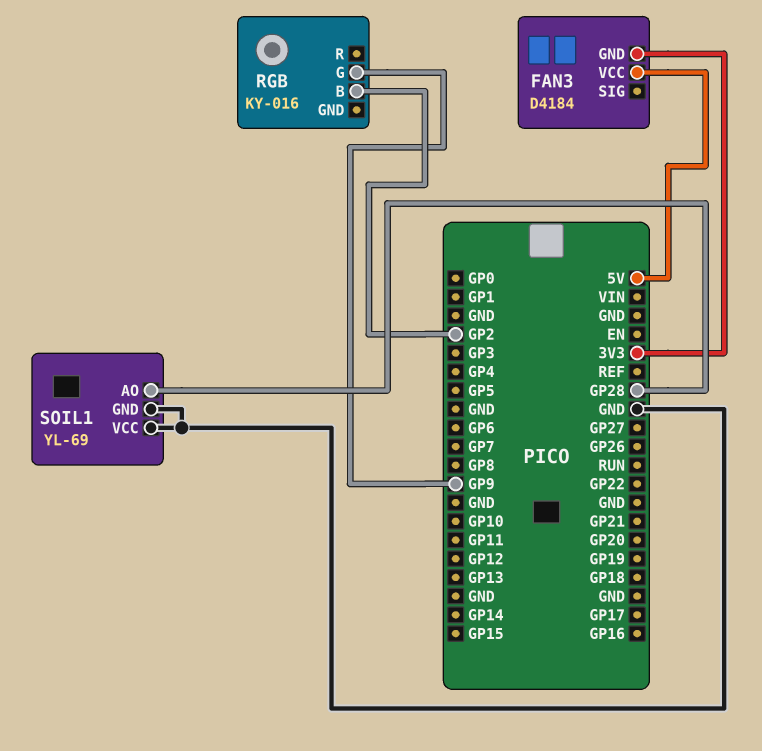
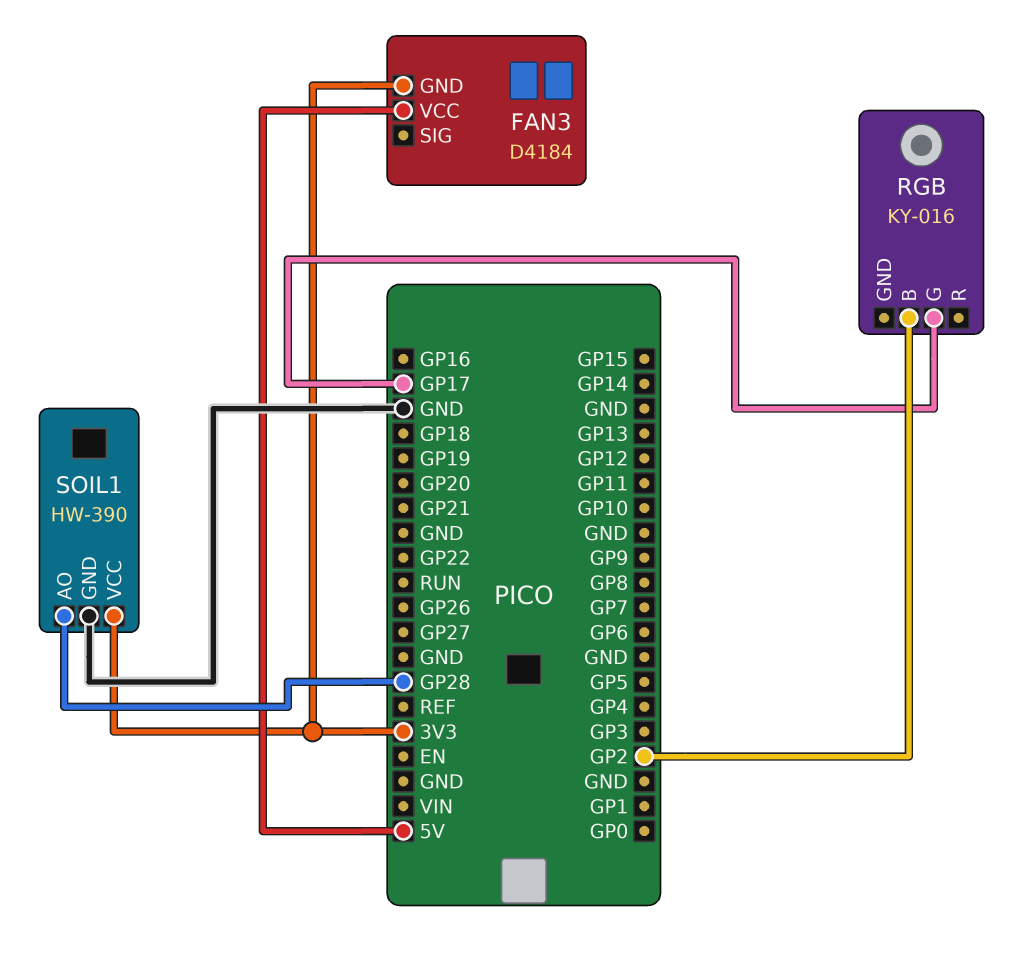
RGB pin G: GP9 -> GP17
SOIL1: YL-69 -> HW-390
SOIL1 pin VCC: GND -> 3V3

